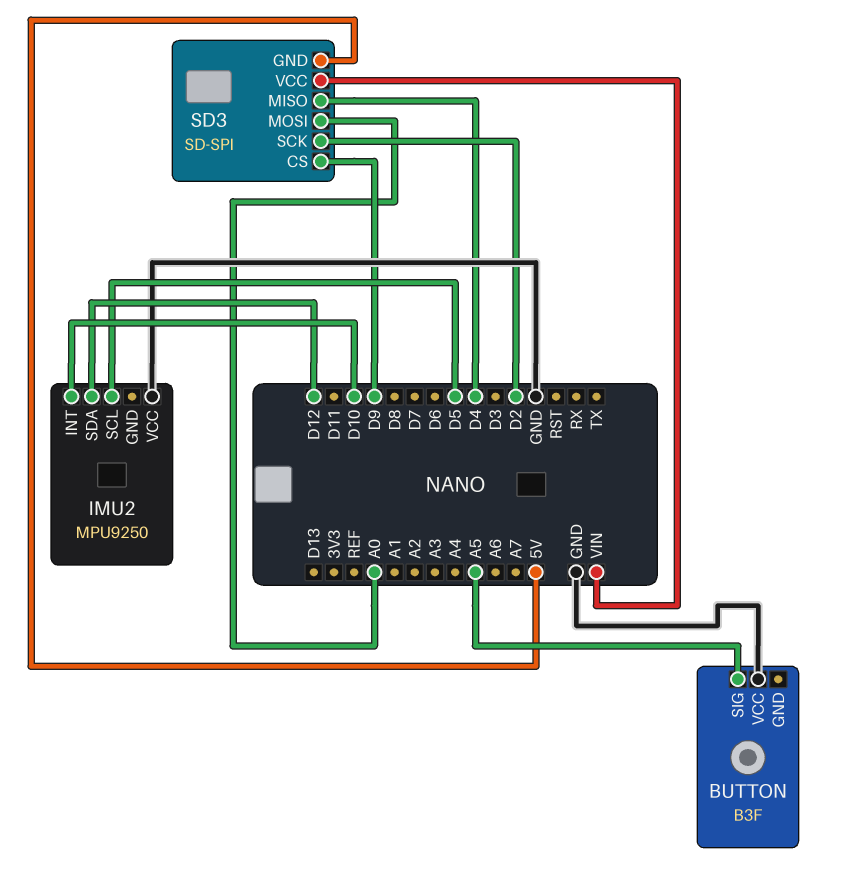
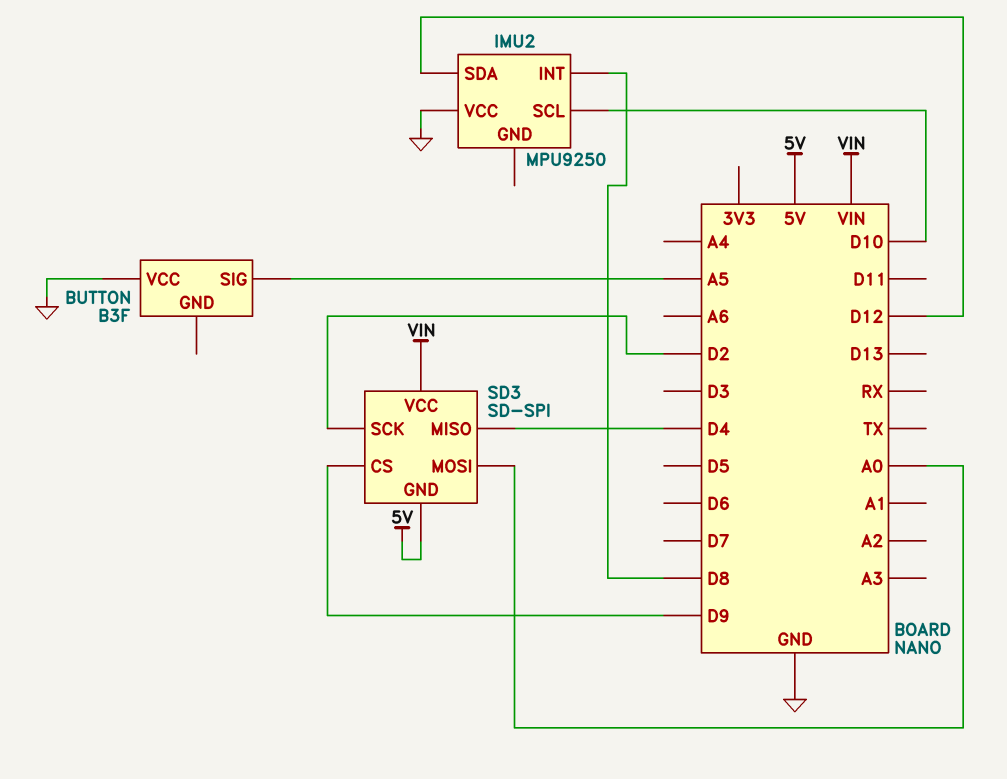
IMU2 pin INT: D10 -> D8
IMU2 pin SCL: D5 -> D10

